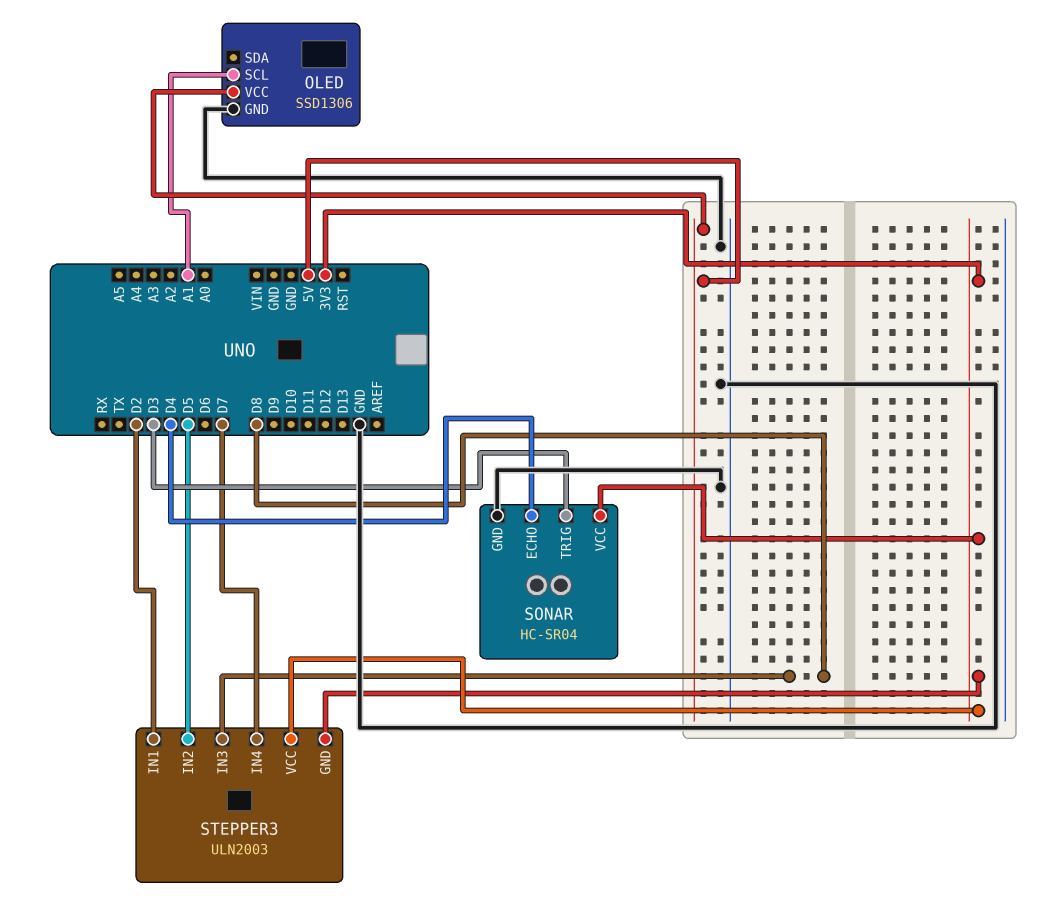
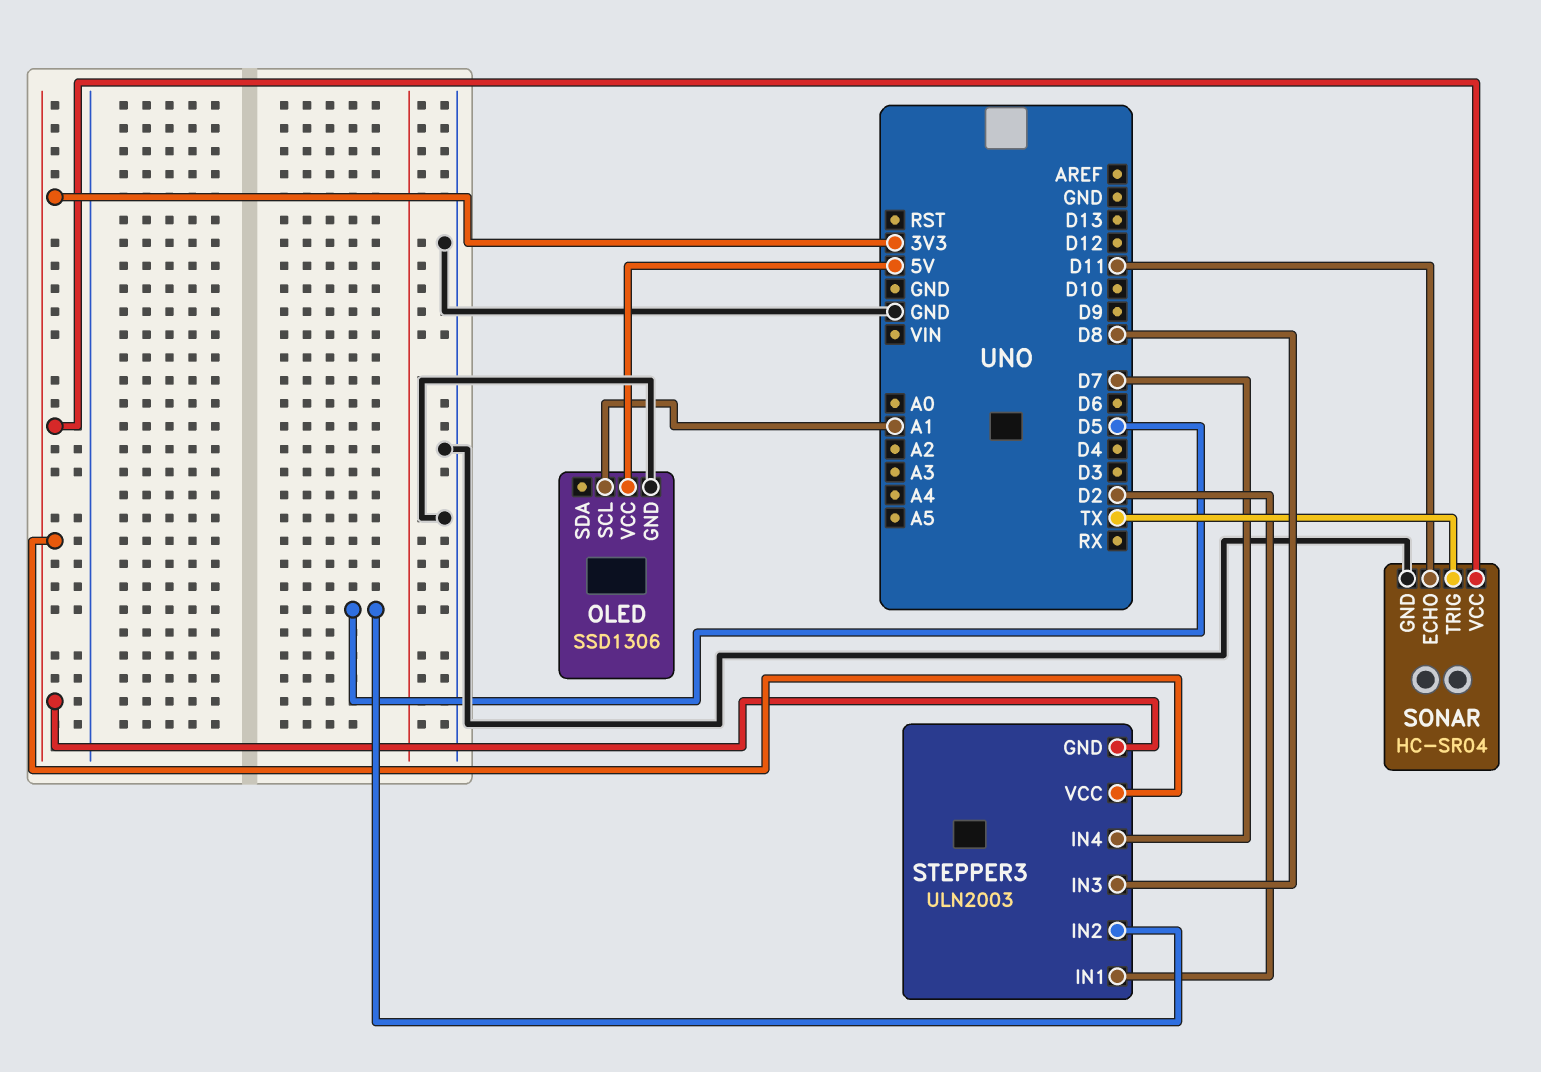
SONAR pin ECHO: D4 -> D11
SONAR pin TRIG: D3 -> TX

